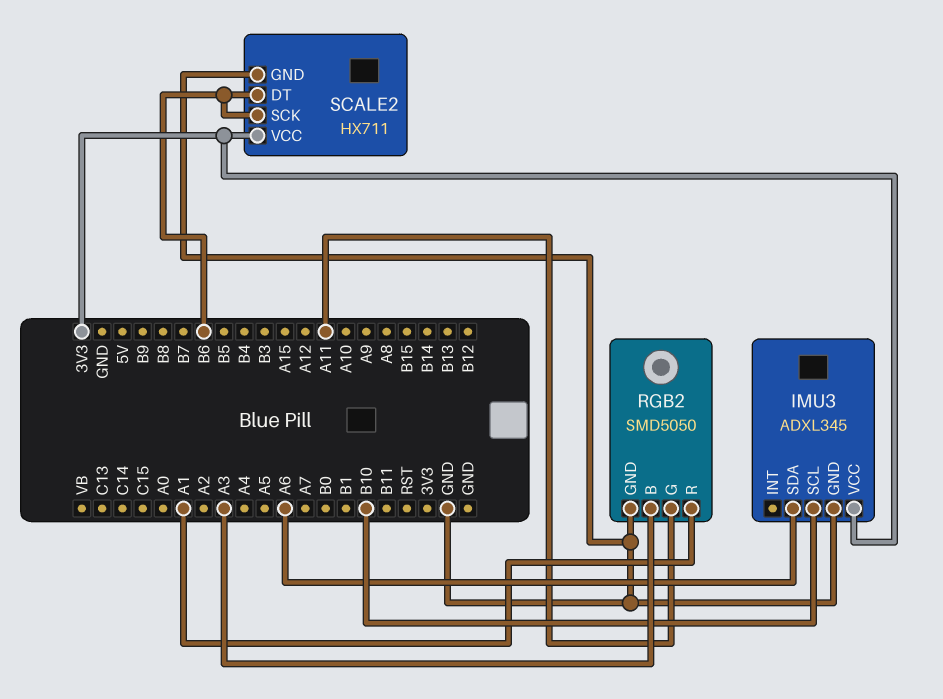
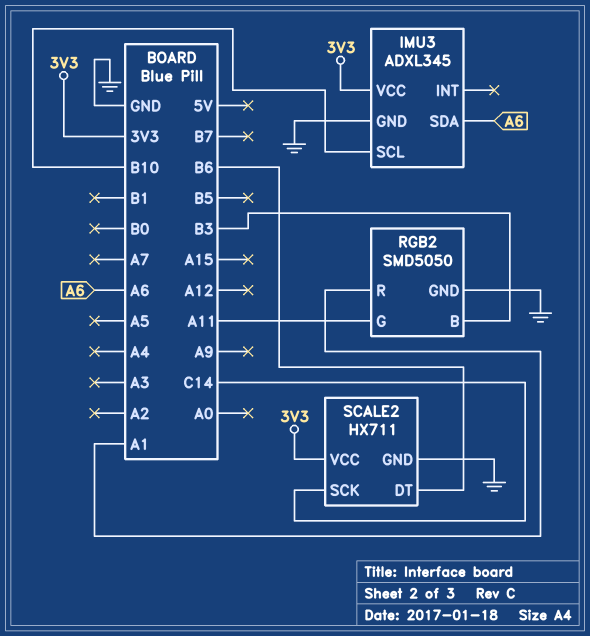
RGB2 pin B: A3 -> B3
SCALE2 pin SCK: B6 -> C14

